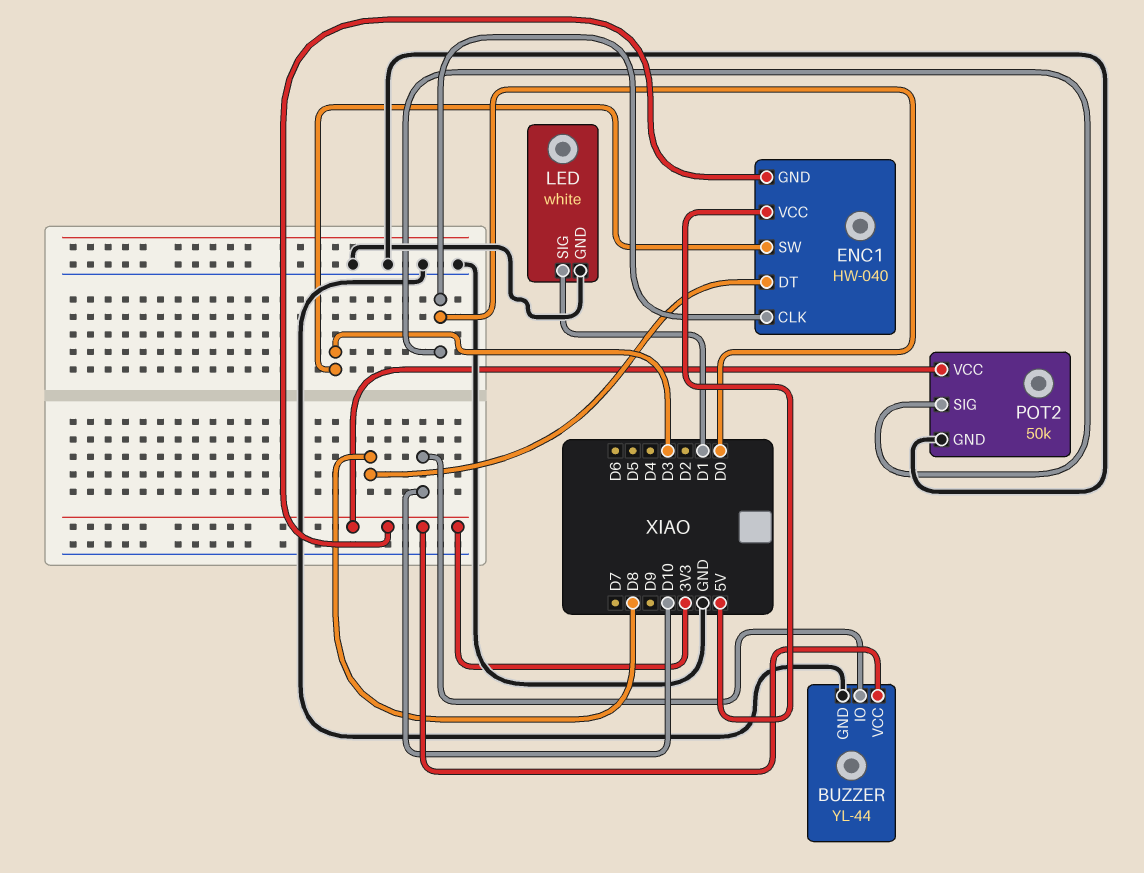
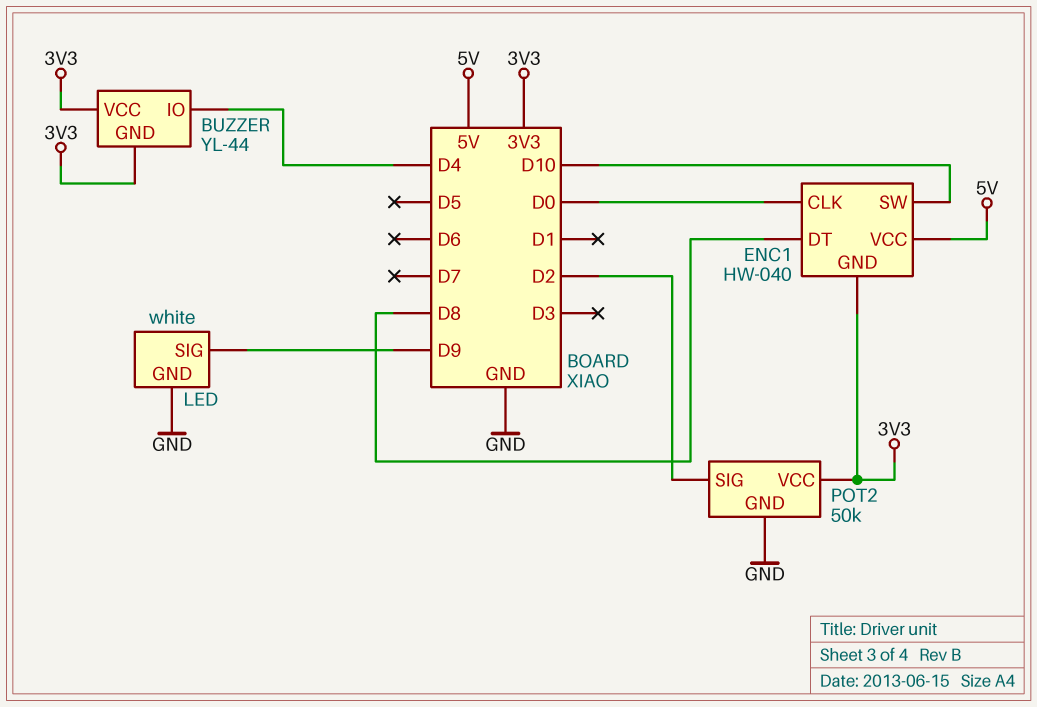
BUZZER pin GND: GND -> 3V3
BUZZER pin IO: D10 -> D4
ENC1 pin SW: D3 -> D10
LED pin SIG: D1 -> D9
POT2 pin SIG: D0 -> D2

